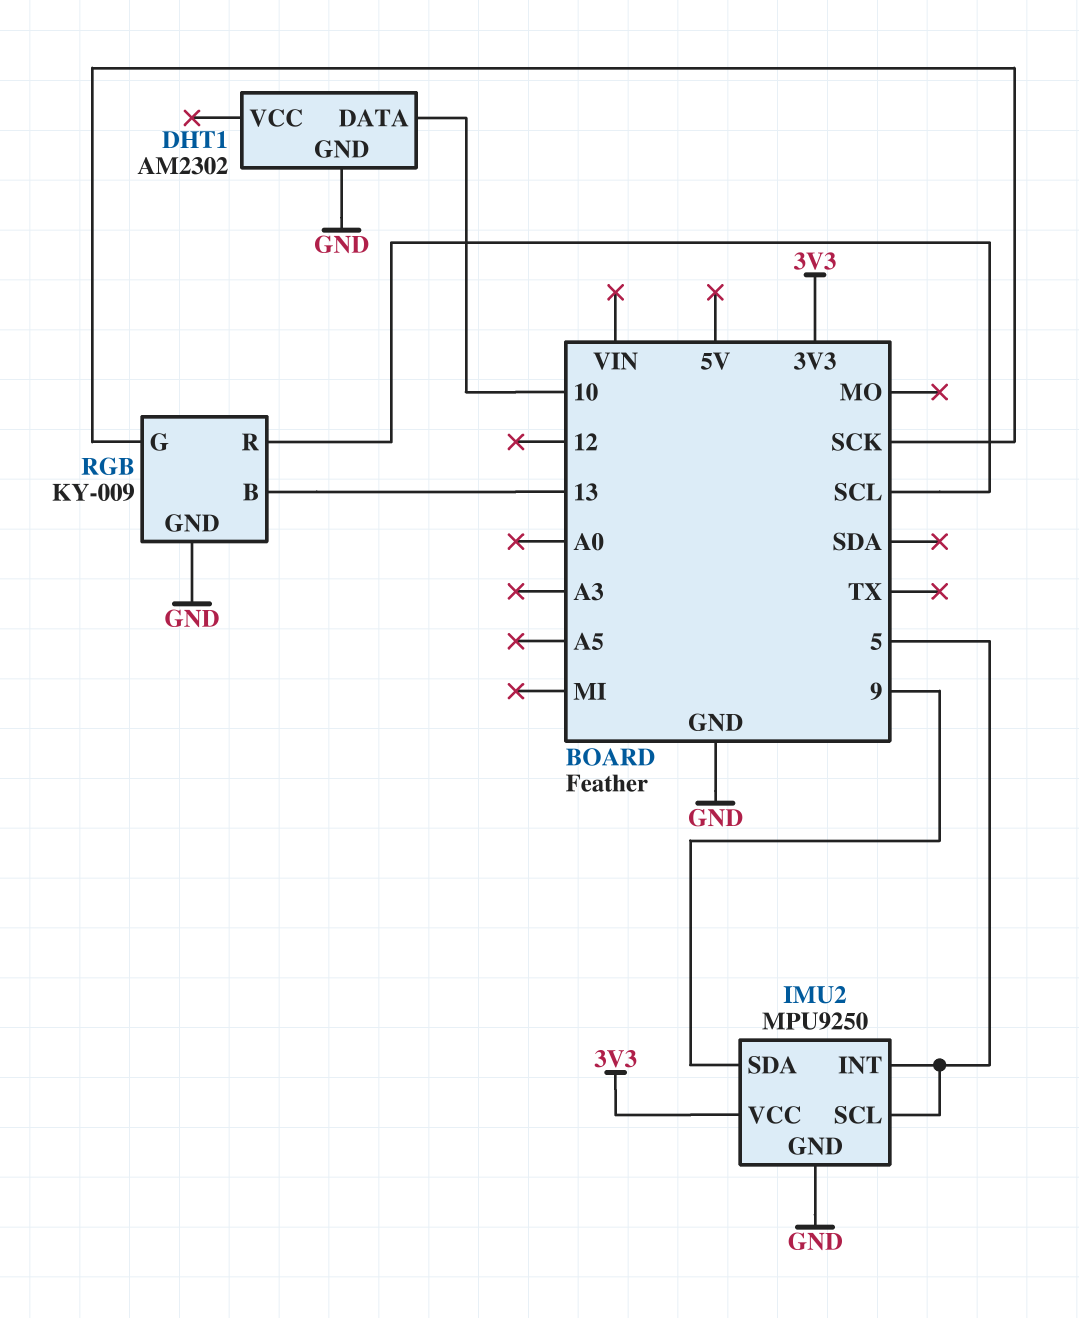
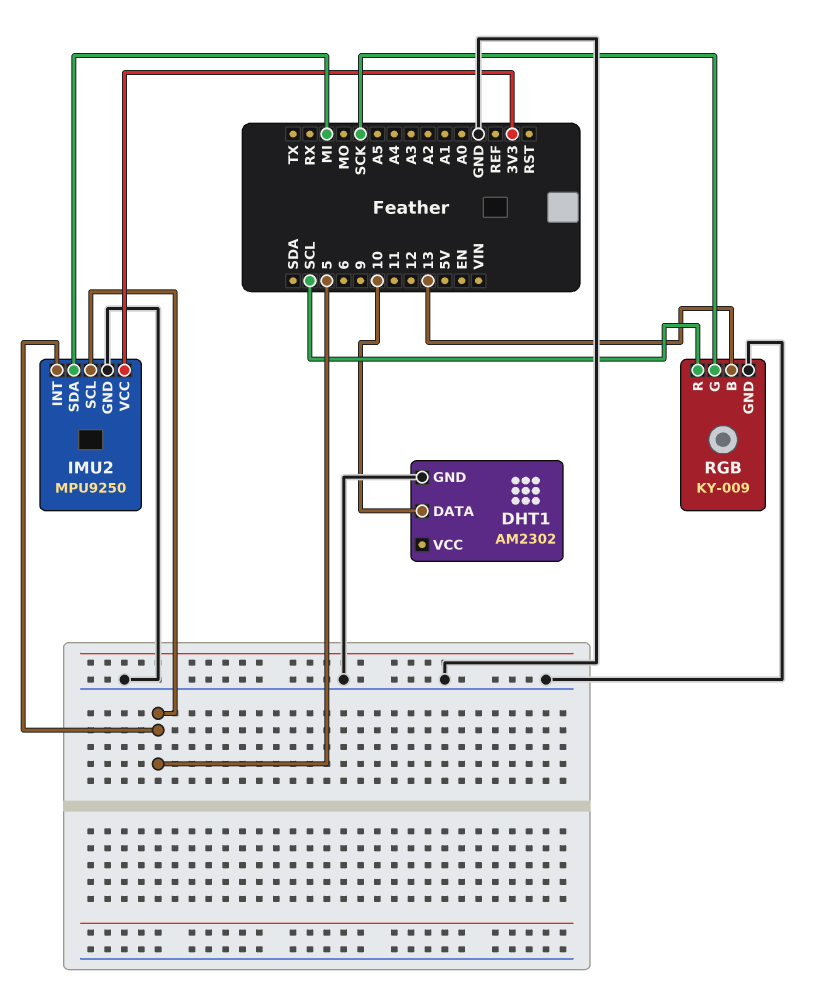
IMU2 pin SDA: 9 -> MI

